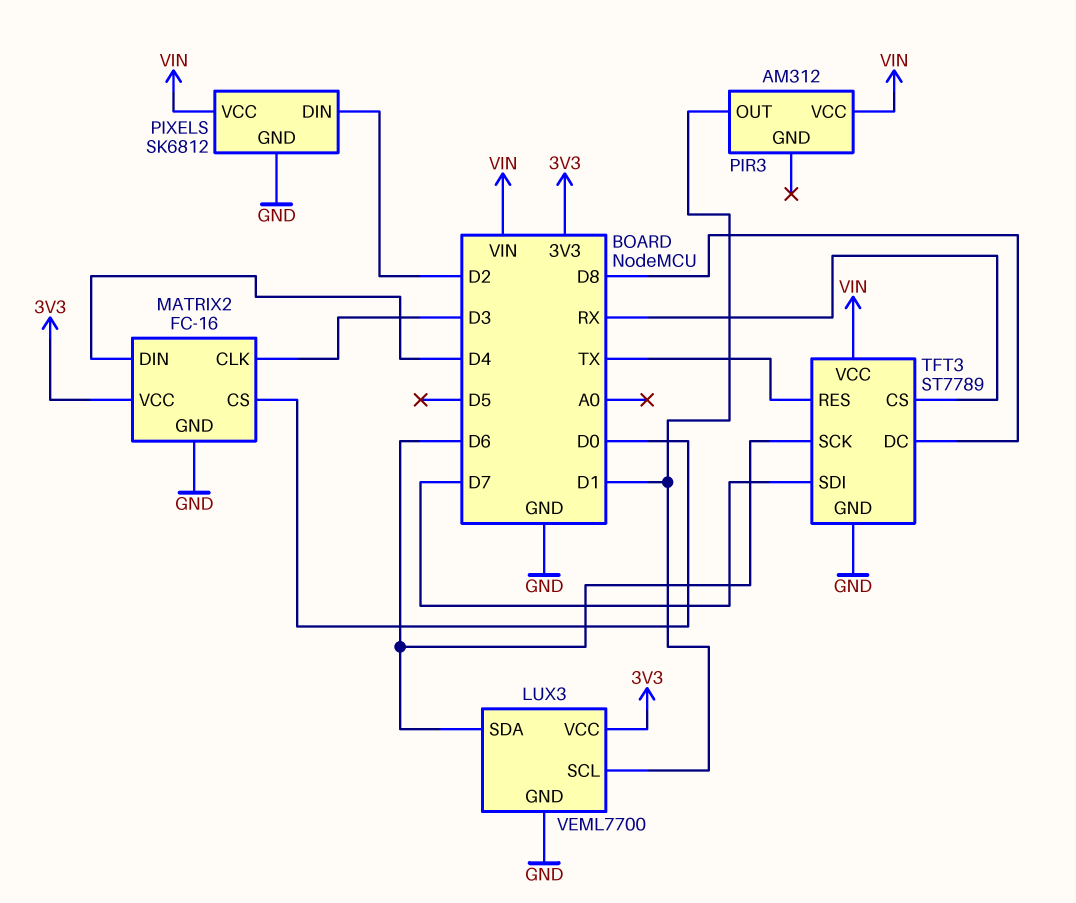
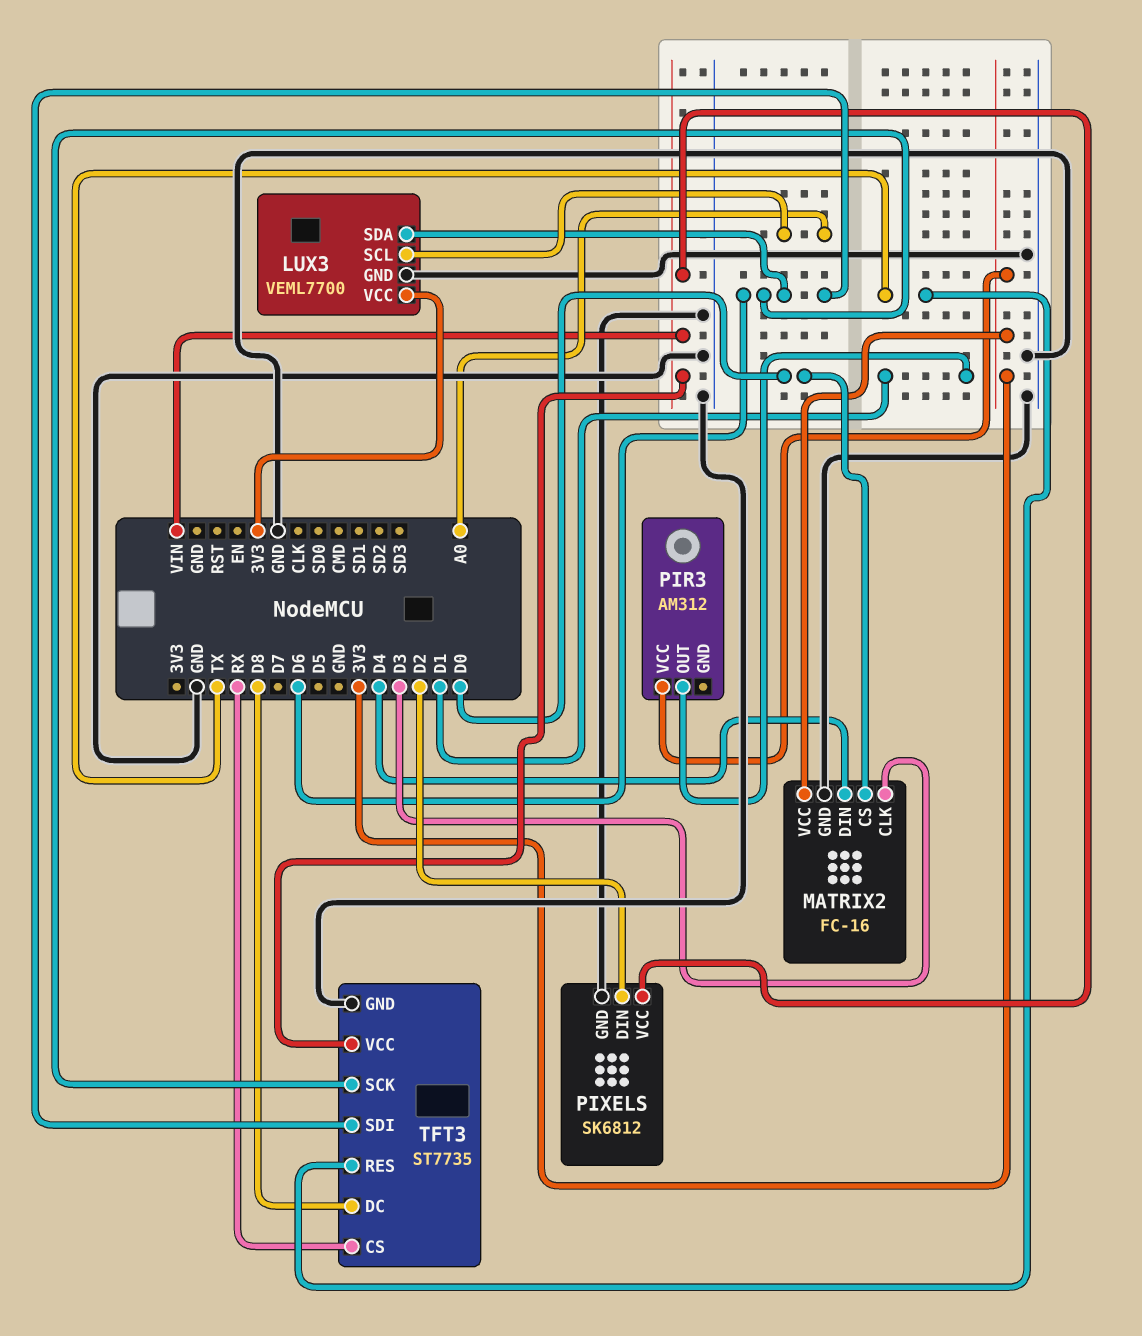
LUX3 pin SCL: D1 -> A0
PIR3 pin VCC: VIN -> 3V3
TFT3: ST7789 -> ST7735
TFT3 pin SDI: D7 -> D6

